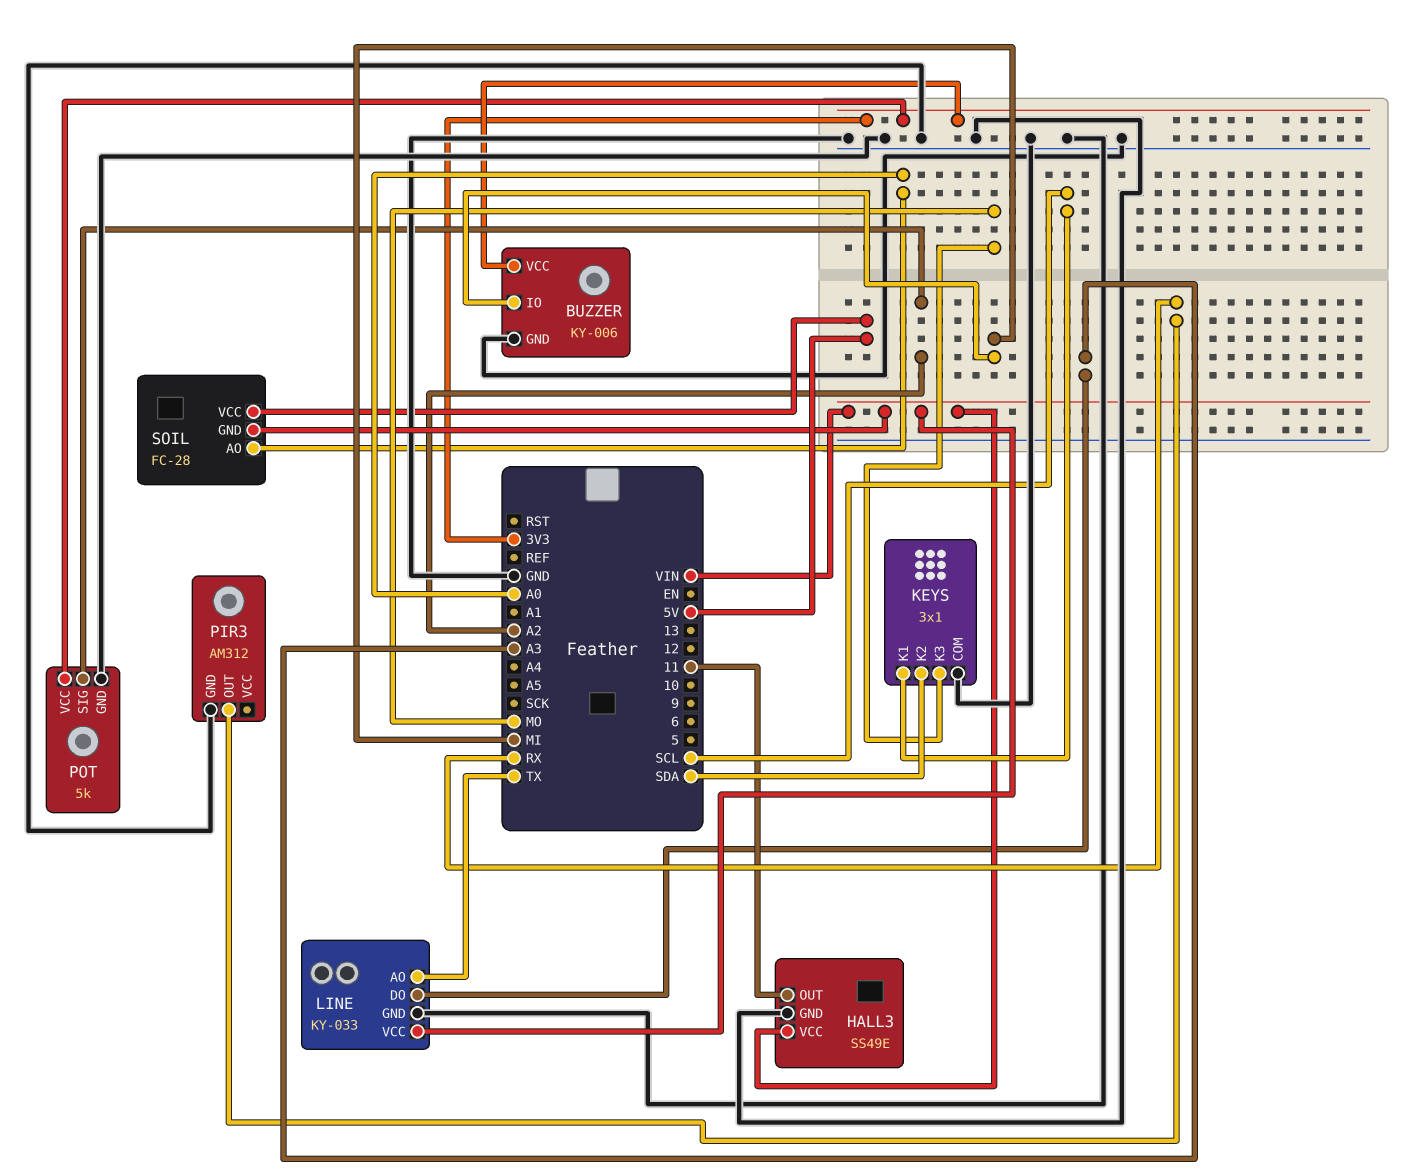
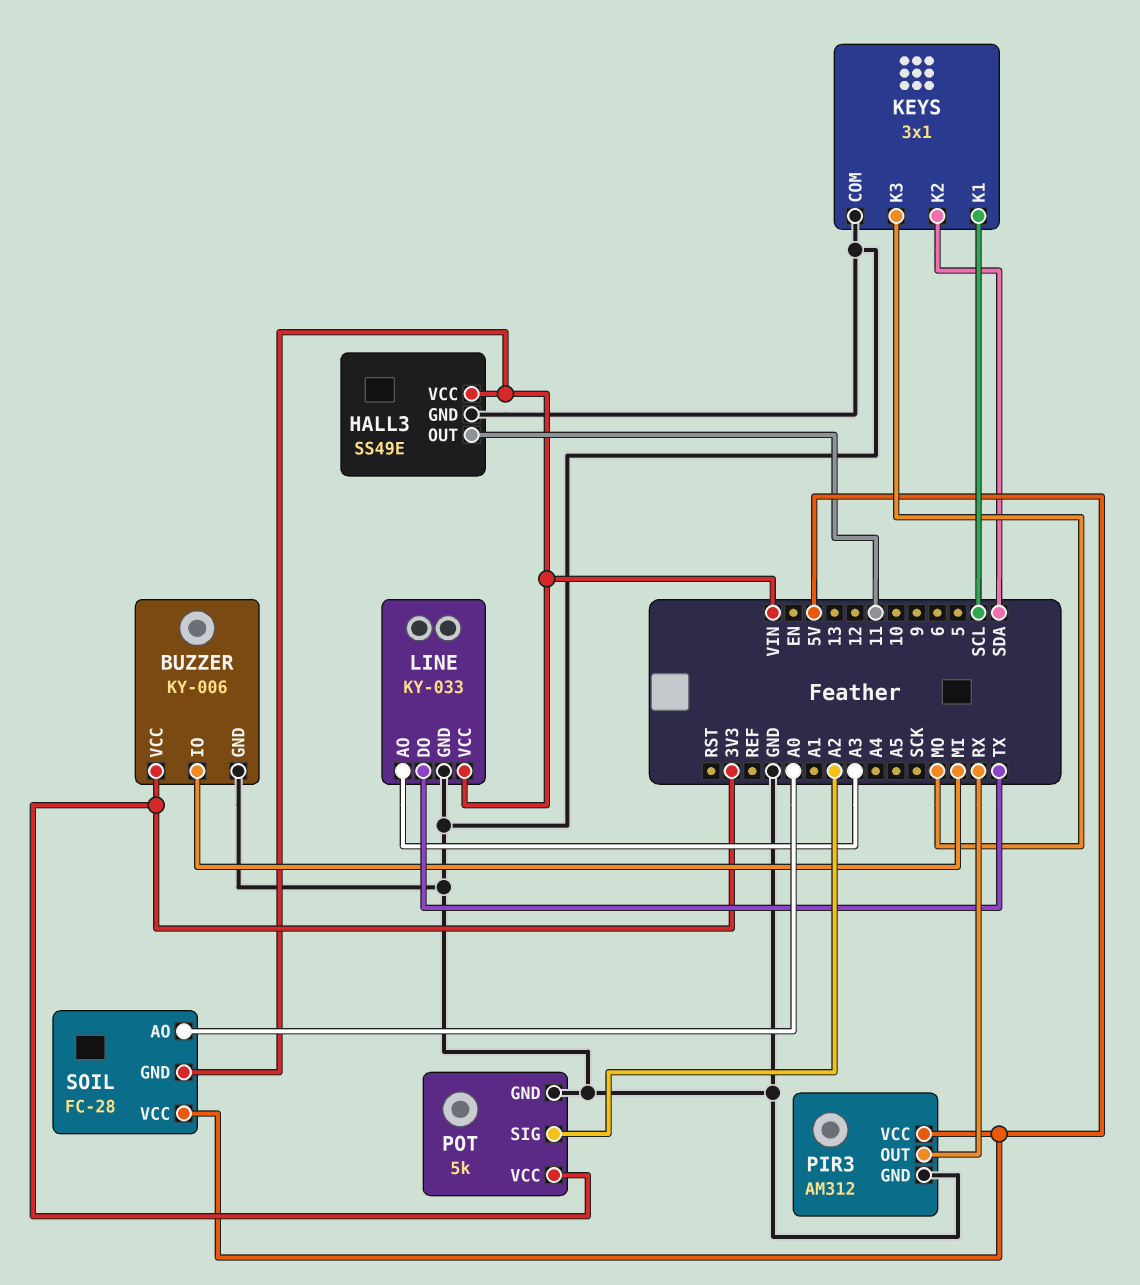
LINE pin AO: TX -> A3
LINE pin DO: A3 -> TX
PIR3 pin VCC: none -> 5V

